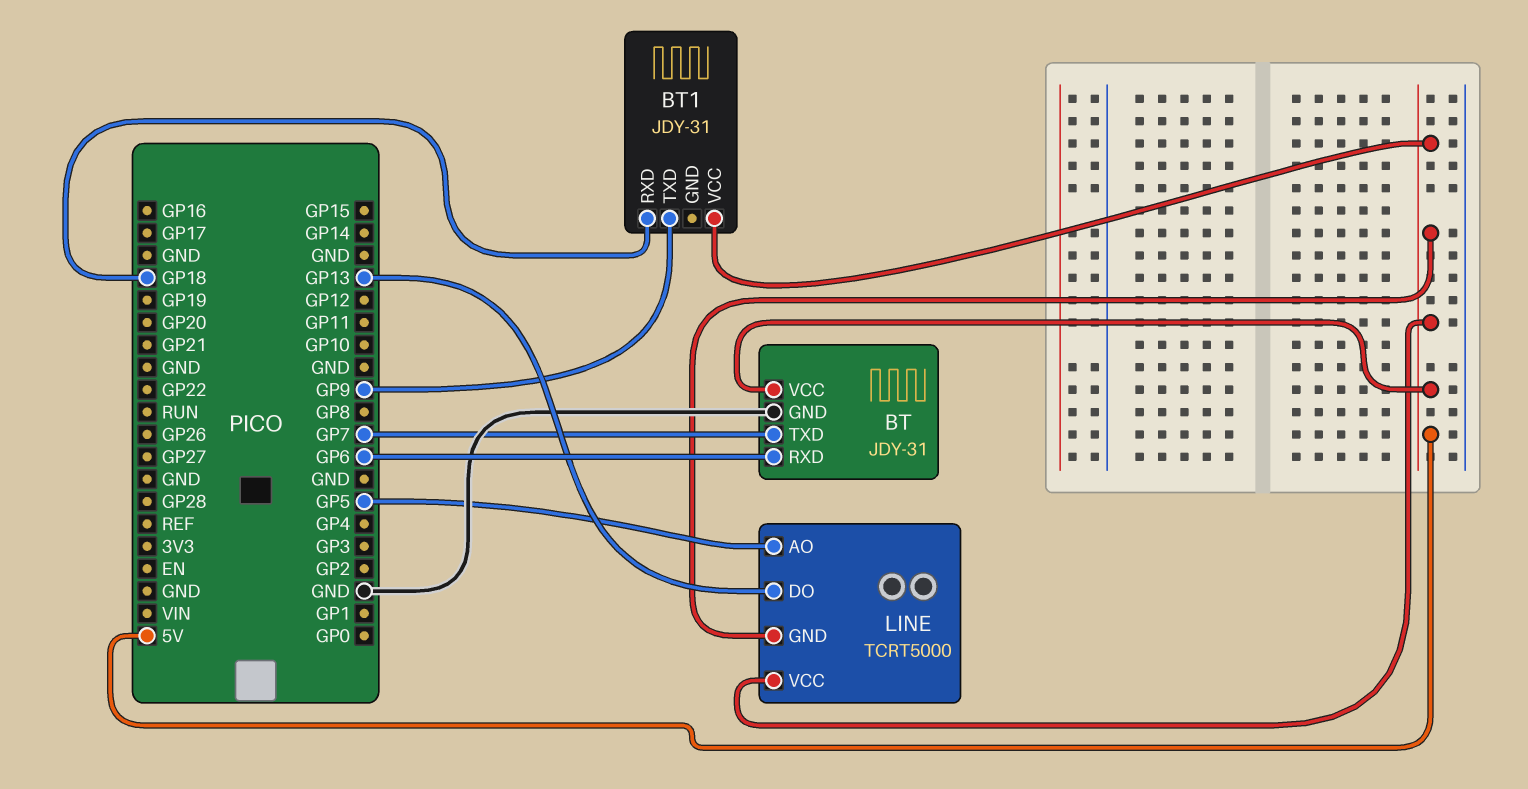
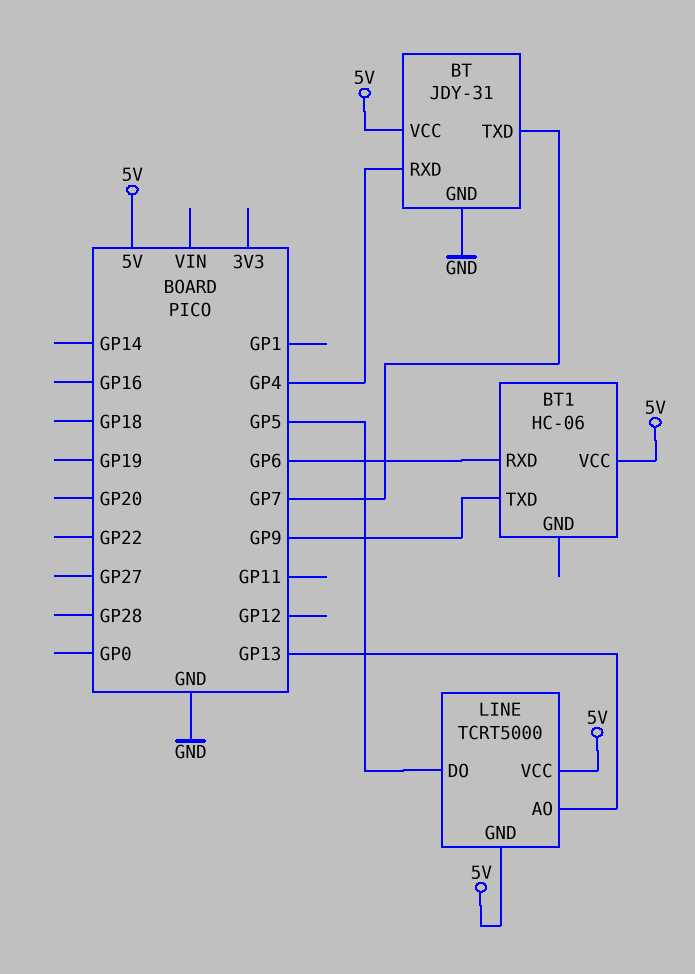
BT pin RXD: GP6 -> GP4
BT1: JDY-31 -> HC-06
BT1 pin RXD: GP18 -> GP6
LINE pin AO: GP5 -> GP13
LINE pin DO: GP13 -> GP5

